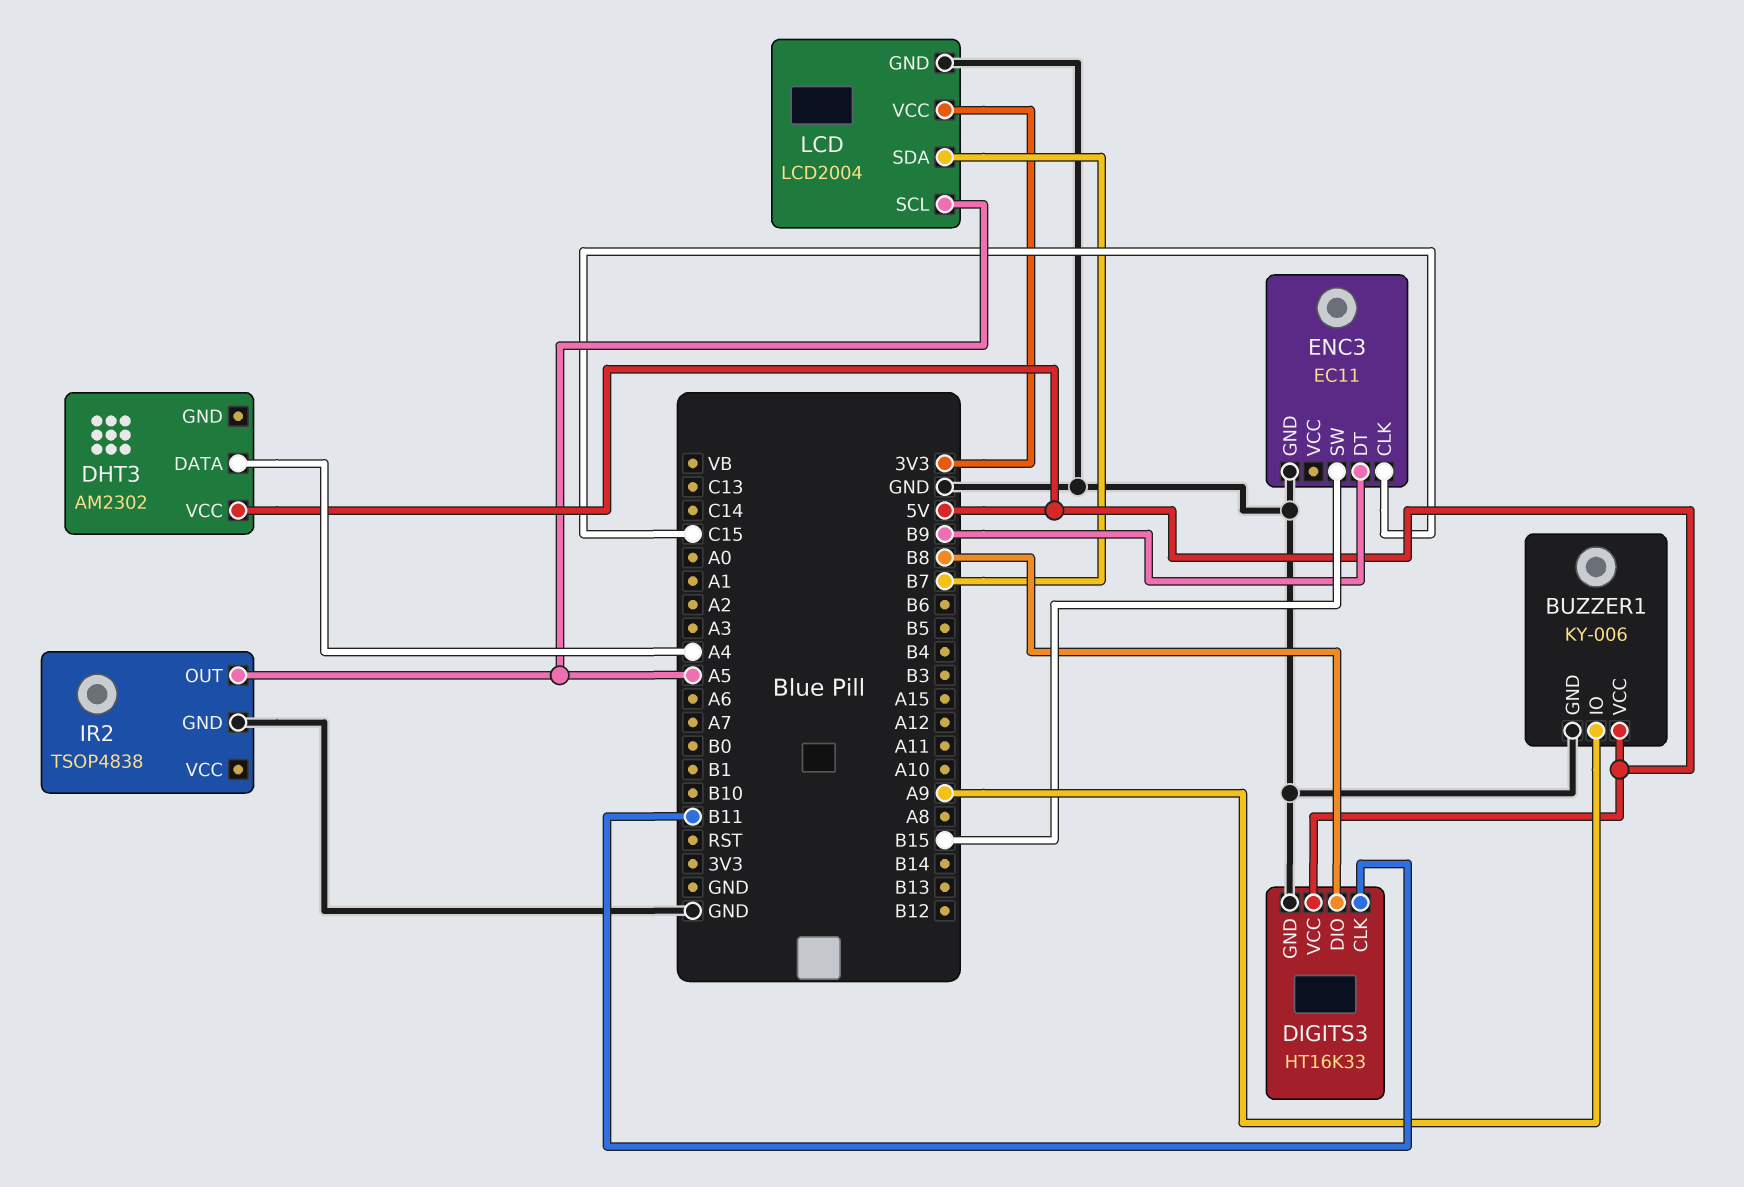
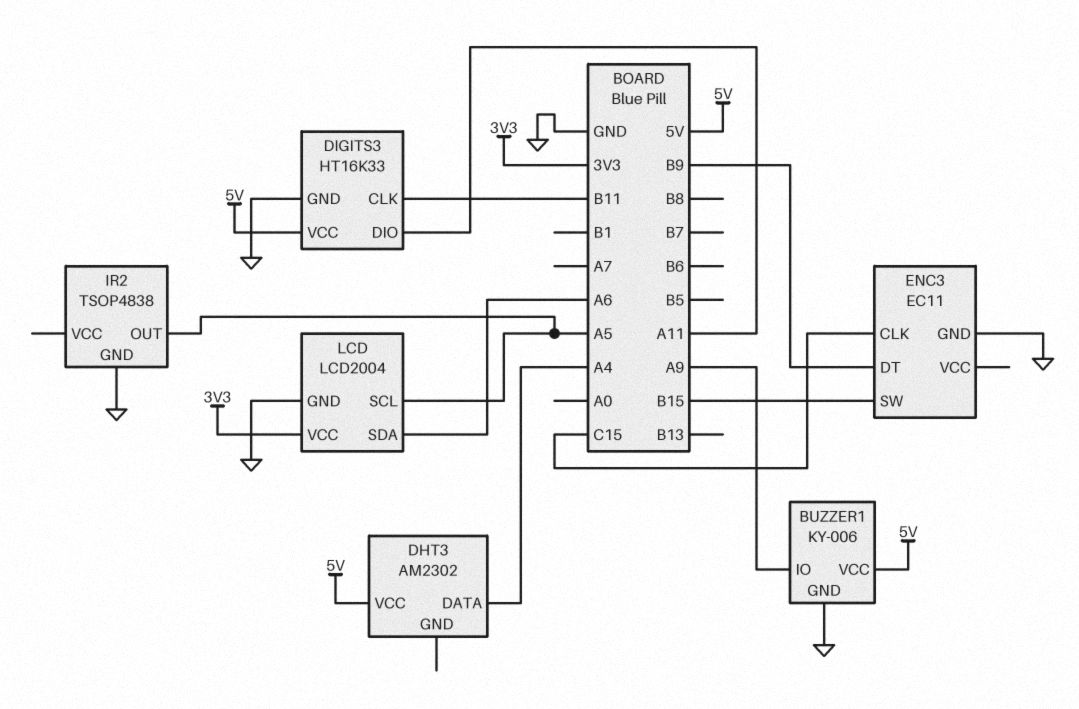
DIGITS3 pin DIO: B8 -> A11
LCD pin SDA: B7 -> A6

